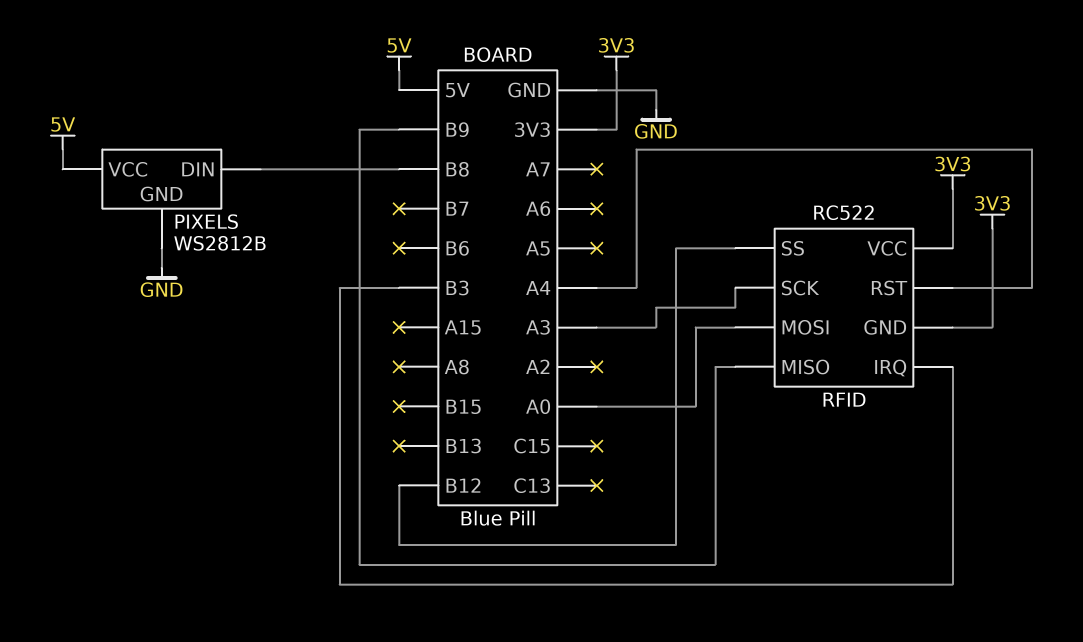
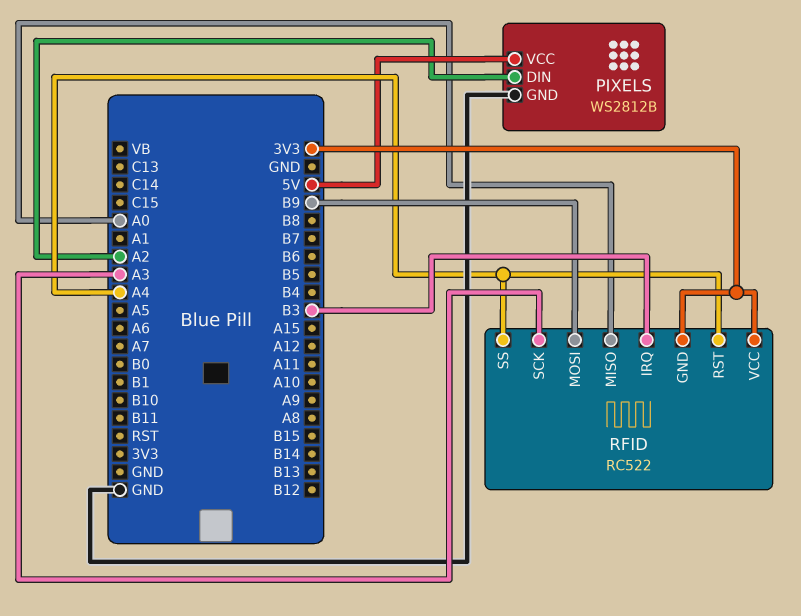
PIXELS pin DIN: B8 -> A2
RFID pin MISO: B9 -> A0
RFID pin MOSI: A0 -> B9
RFID pin SS: B12 -> A4

